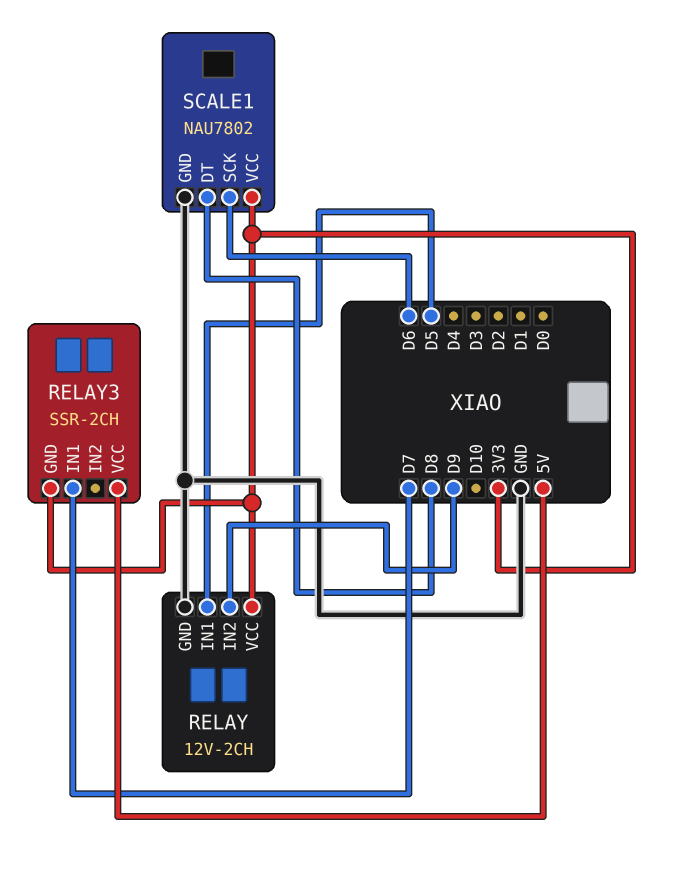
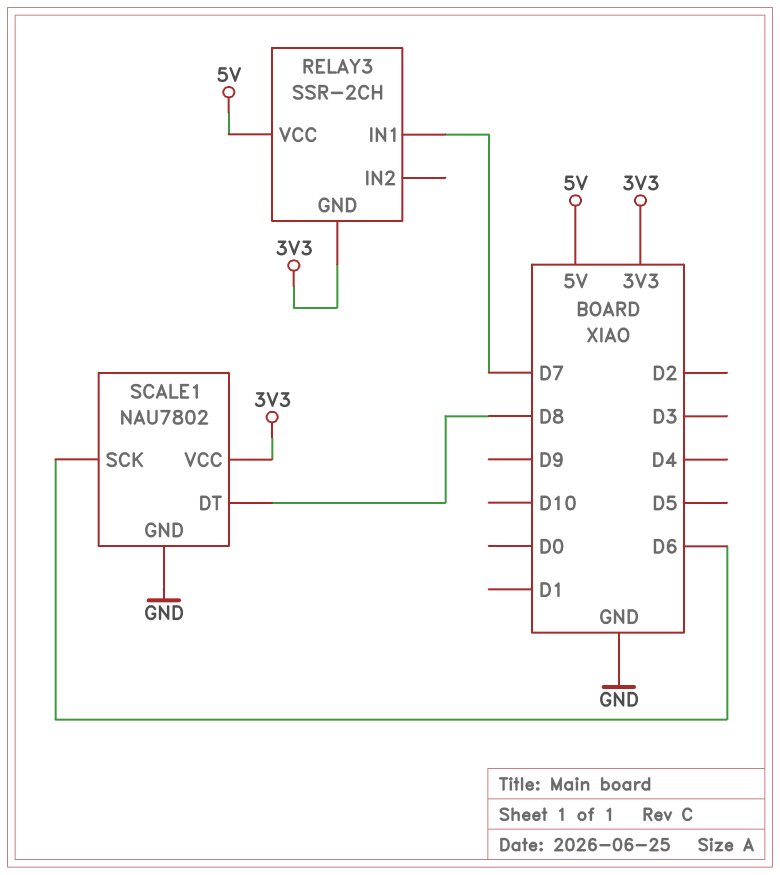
RELAY: 12V-2CH -> none
RELAY pin GND: GND -> none
RELAY pin IN1: D5 -> none
RELAY pin IN2: D9 -> none
RELAY pin VCC: 3V3 -> none

